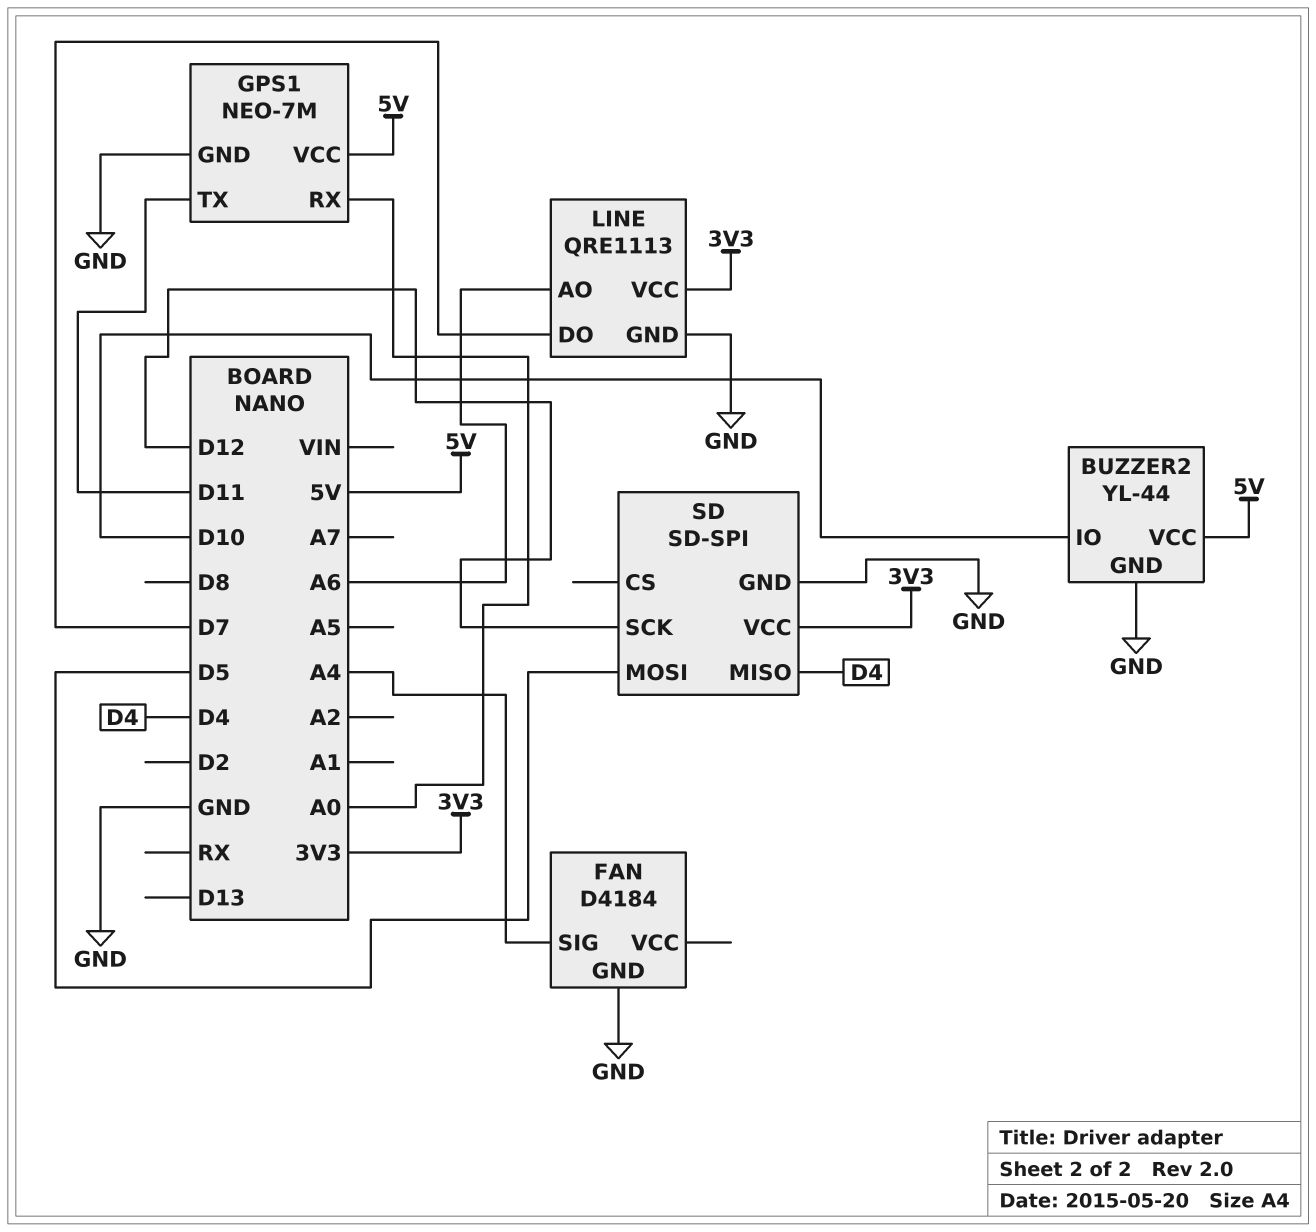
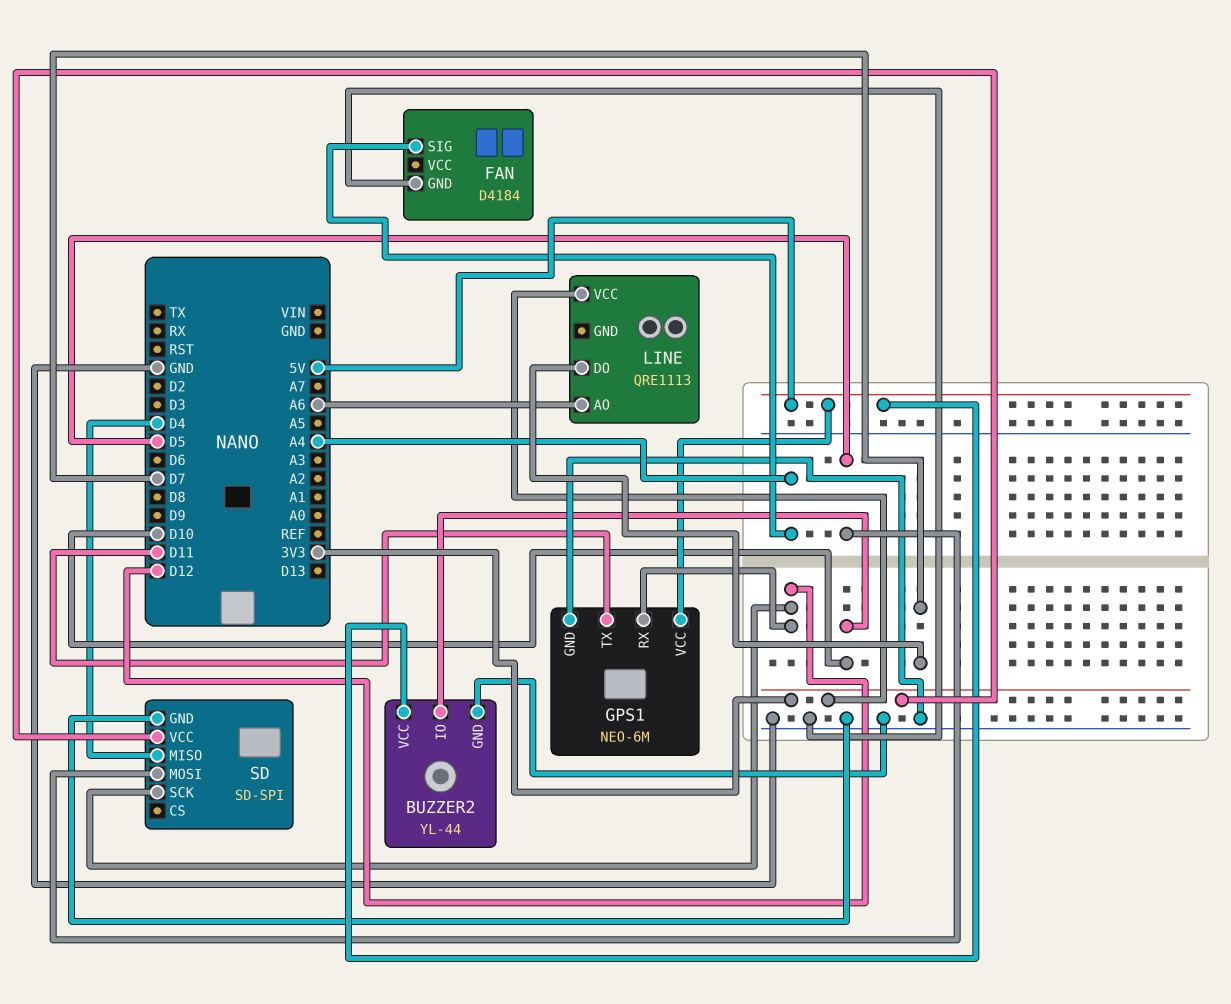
GPS1: NEO-7M -> NEO-6M
GPS1 pin RX: A0 -> D12
LINE pin GND: GND -> none

